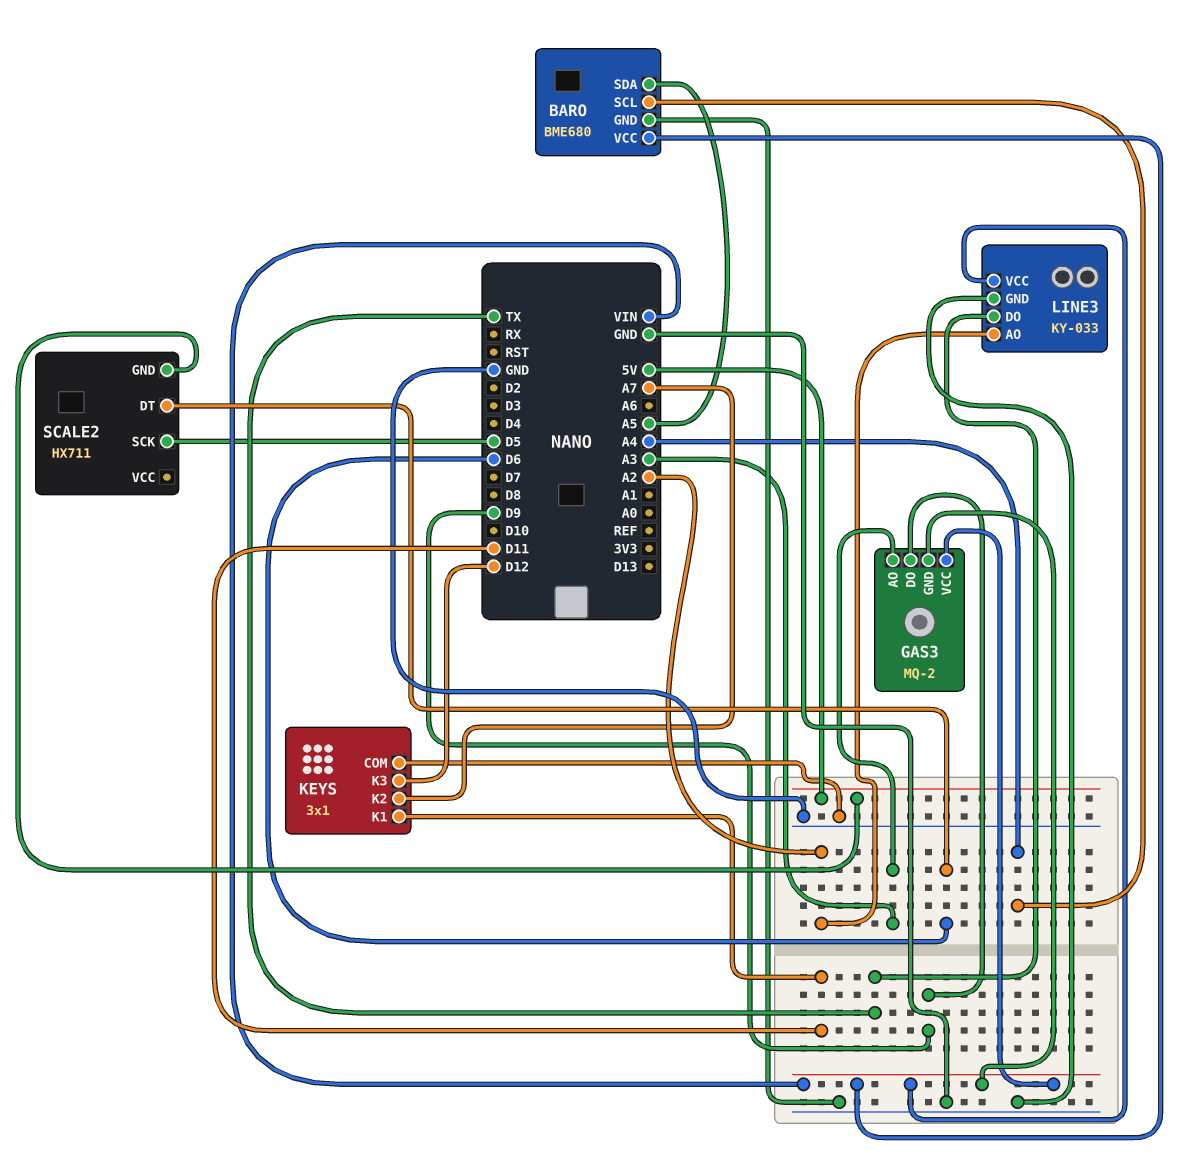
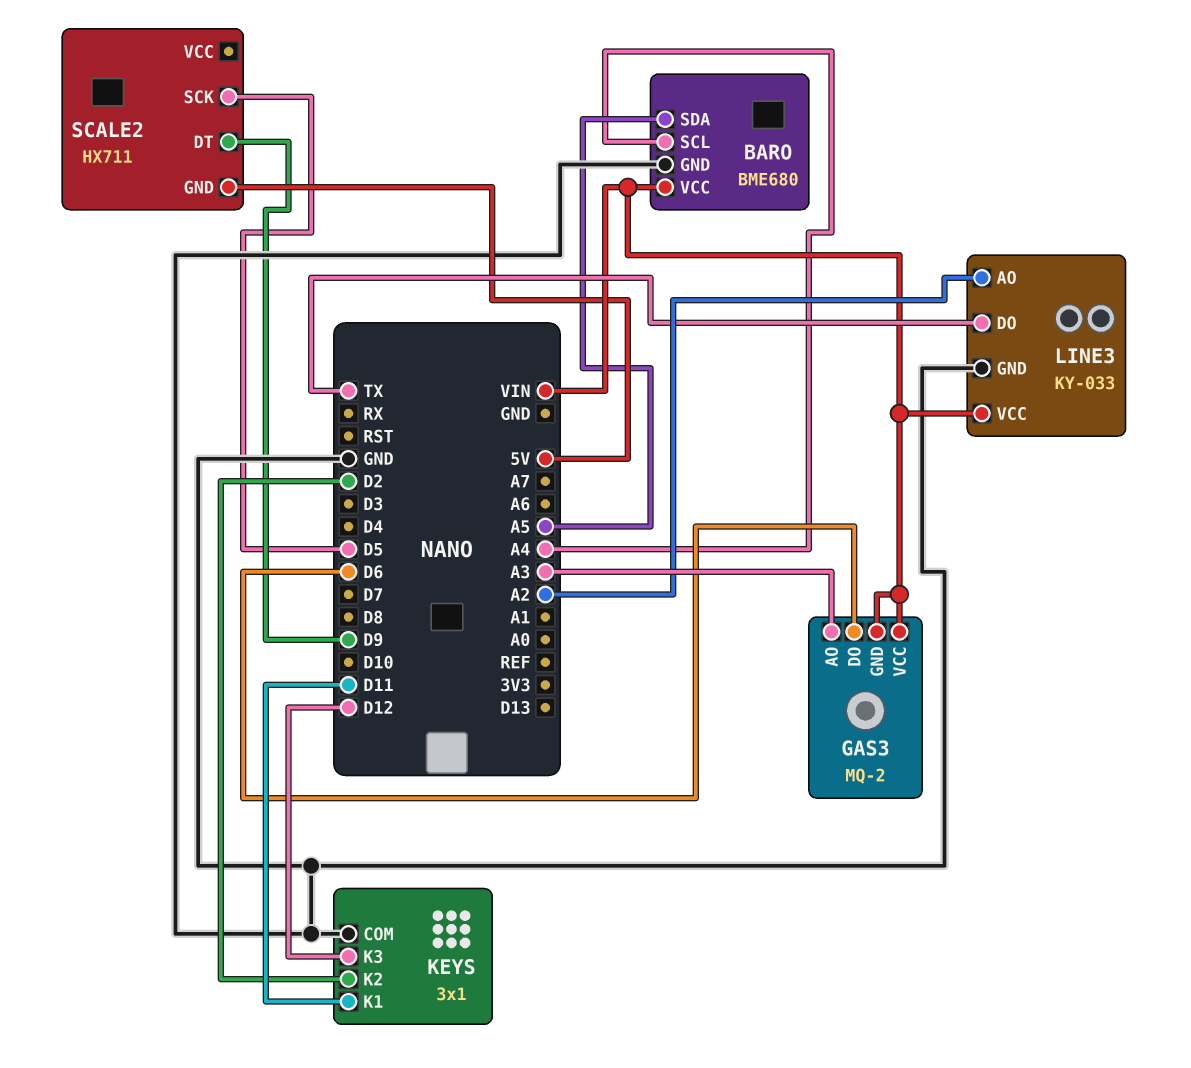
GAS3 pin DO: D9 -> D6
KEYS pin K2: A7 -> D2
SCALE2 pin DT: D6 -> D9

